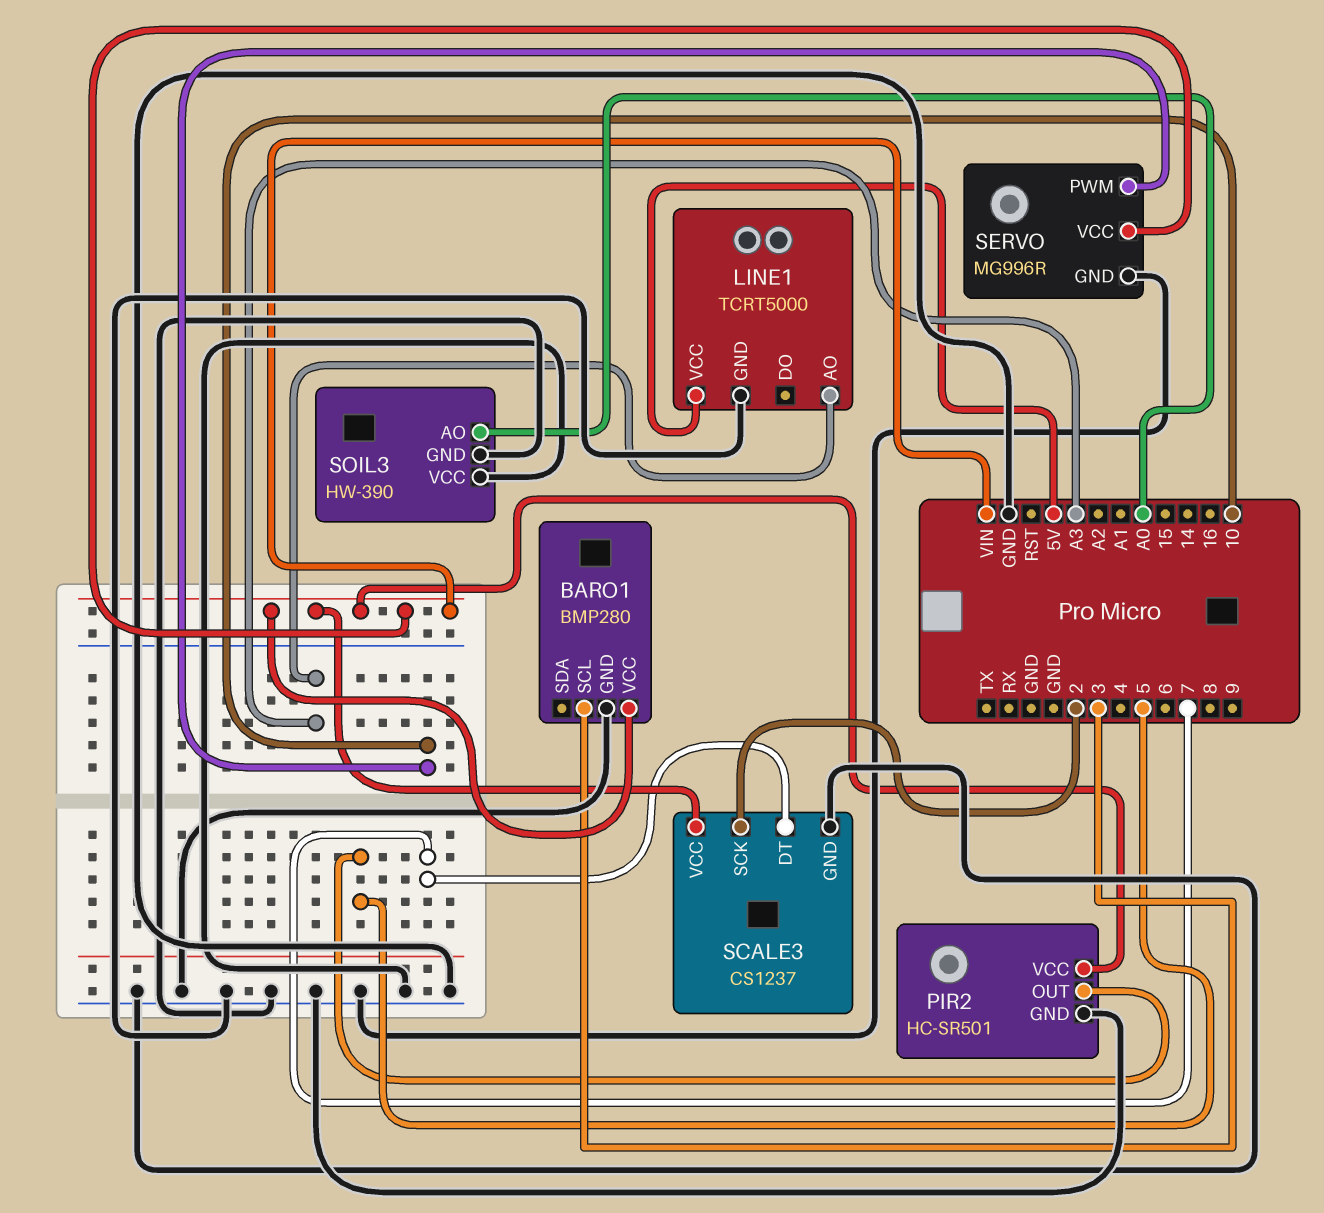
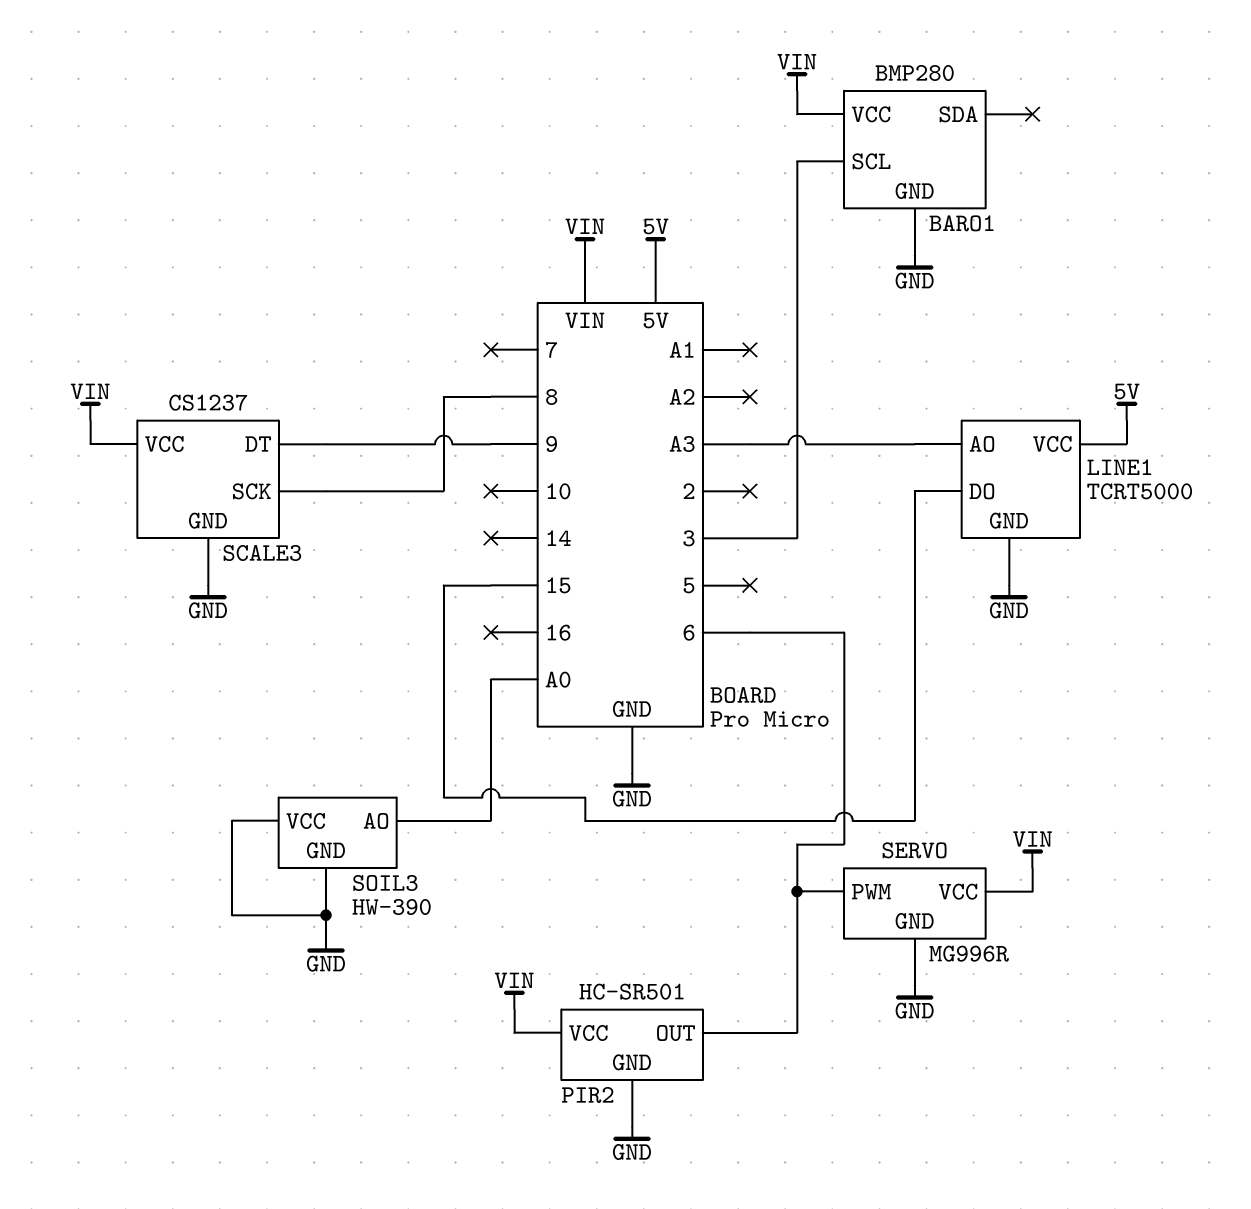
LINE1 pin DO: none -> 15
PIR2 pin OUT: 5 -> 6
SCALE3 pin DT: 7 -> 9
SCALE3 pin SCK: 2 -> 8
SERVO pin PWM: 10 -> 6

